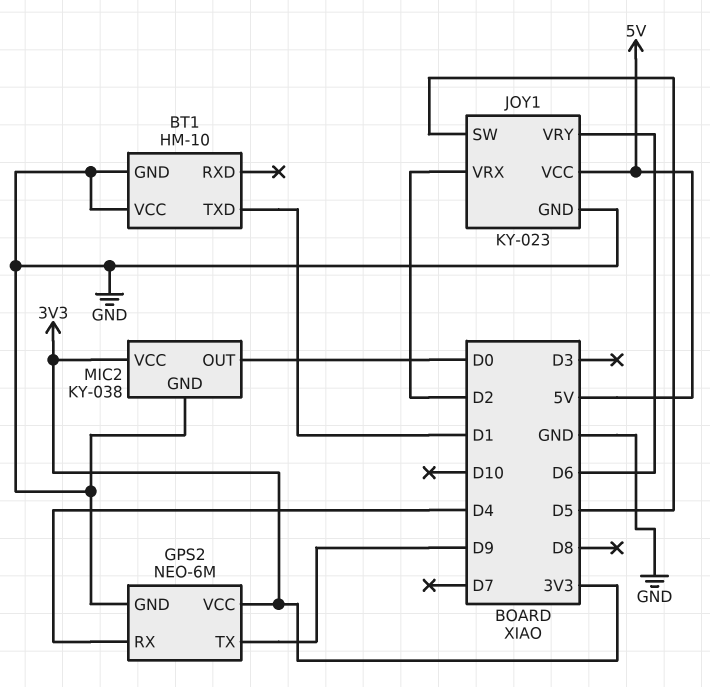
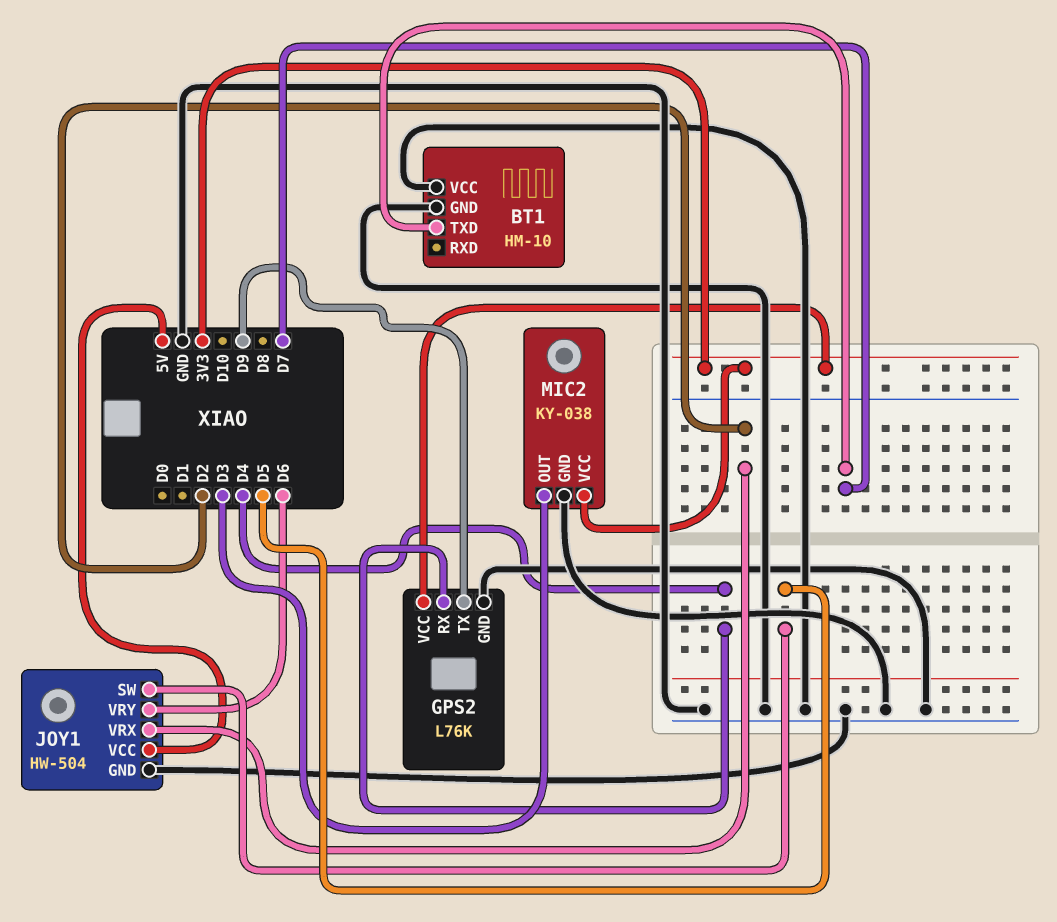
BT1 pin TXD: D1 -> D7
GPS2: NEO-6M -> L76K
JOY1: KY-023 -> HW-504
MIC2 pin OUT: D0 -> D3

